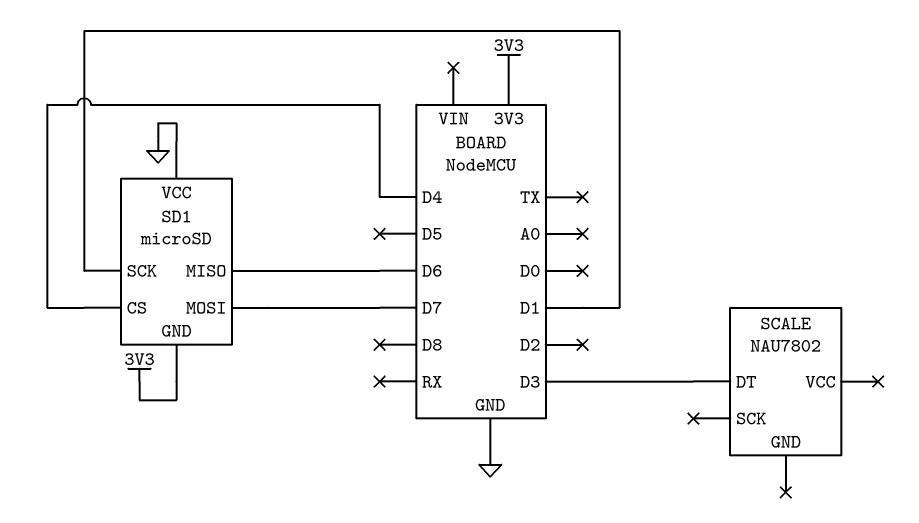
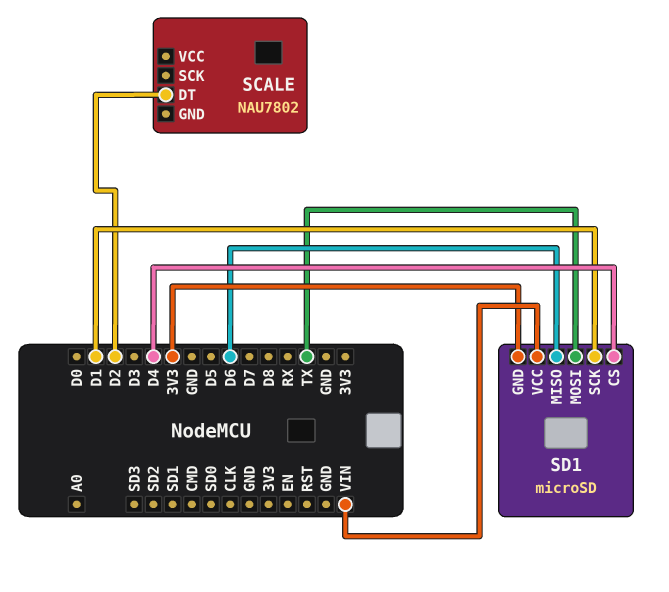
SCALE pin DT: D3 -> D2
SD1 pin MOSI: D7 -> TX
SD1 pin VCC: GND -> VIN

